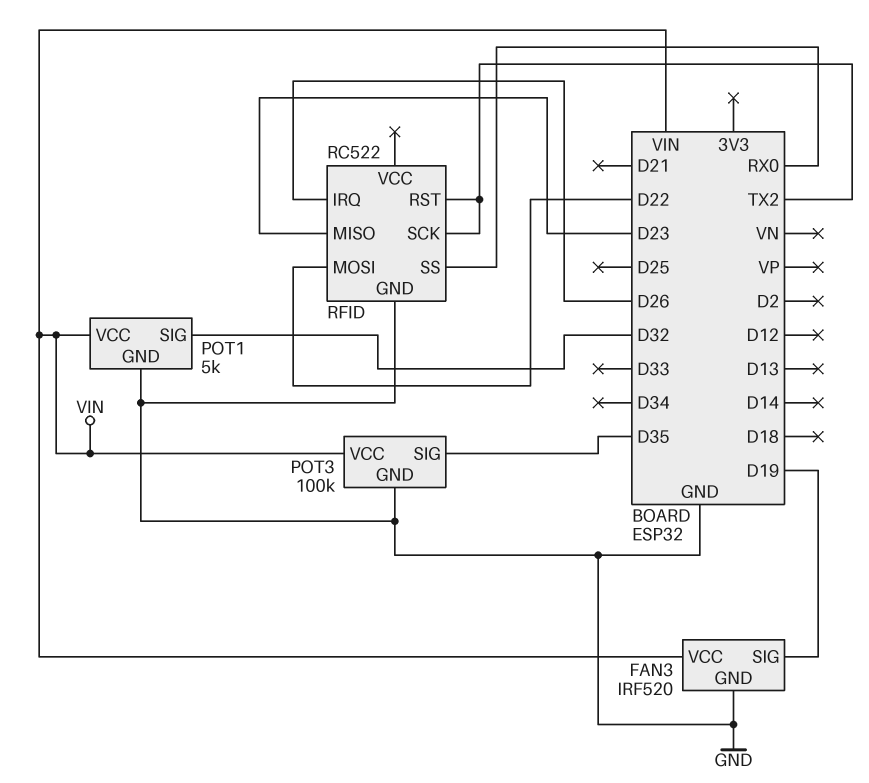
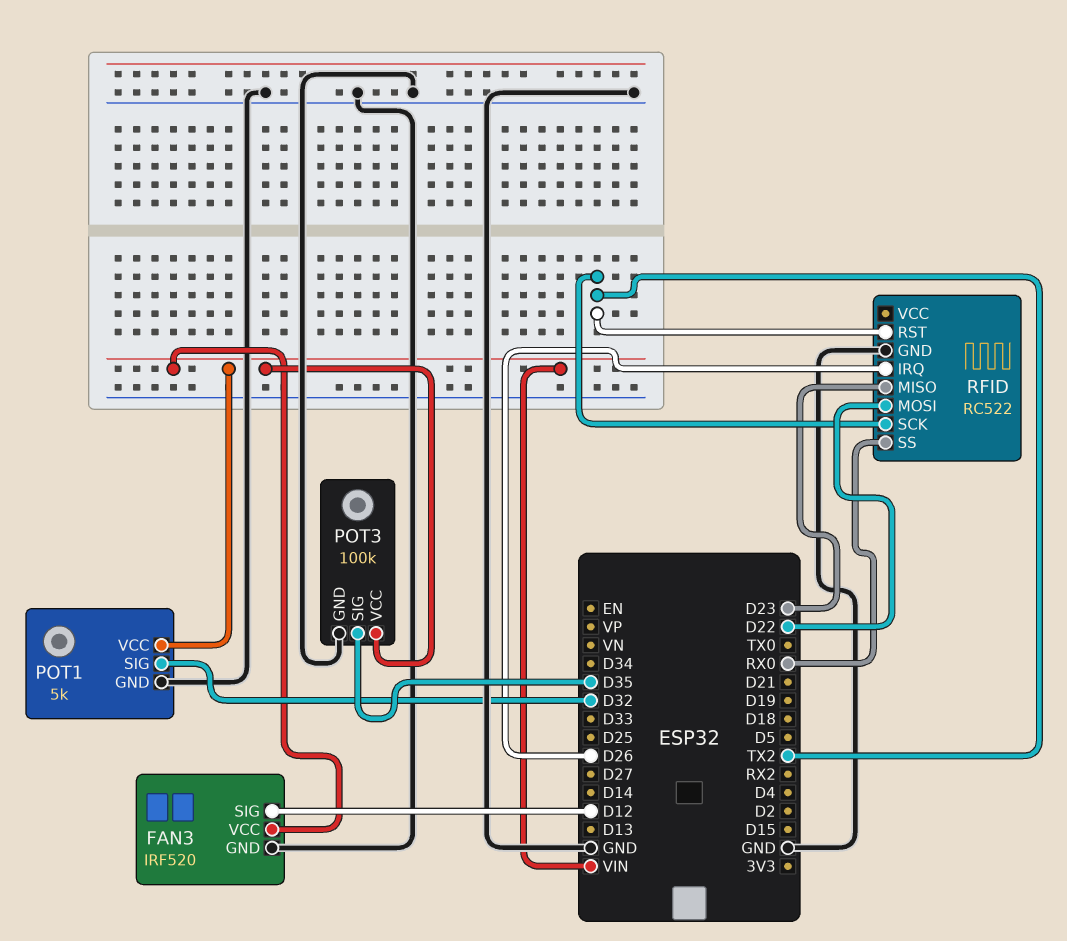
FAN3 pin SIG: D19 -> D12

